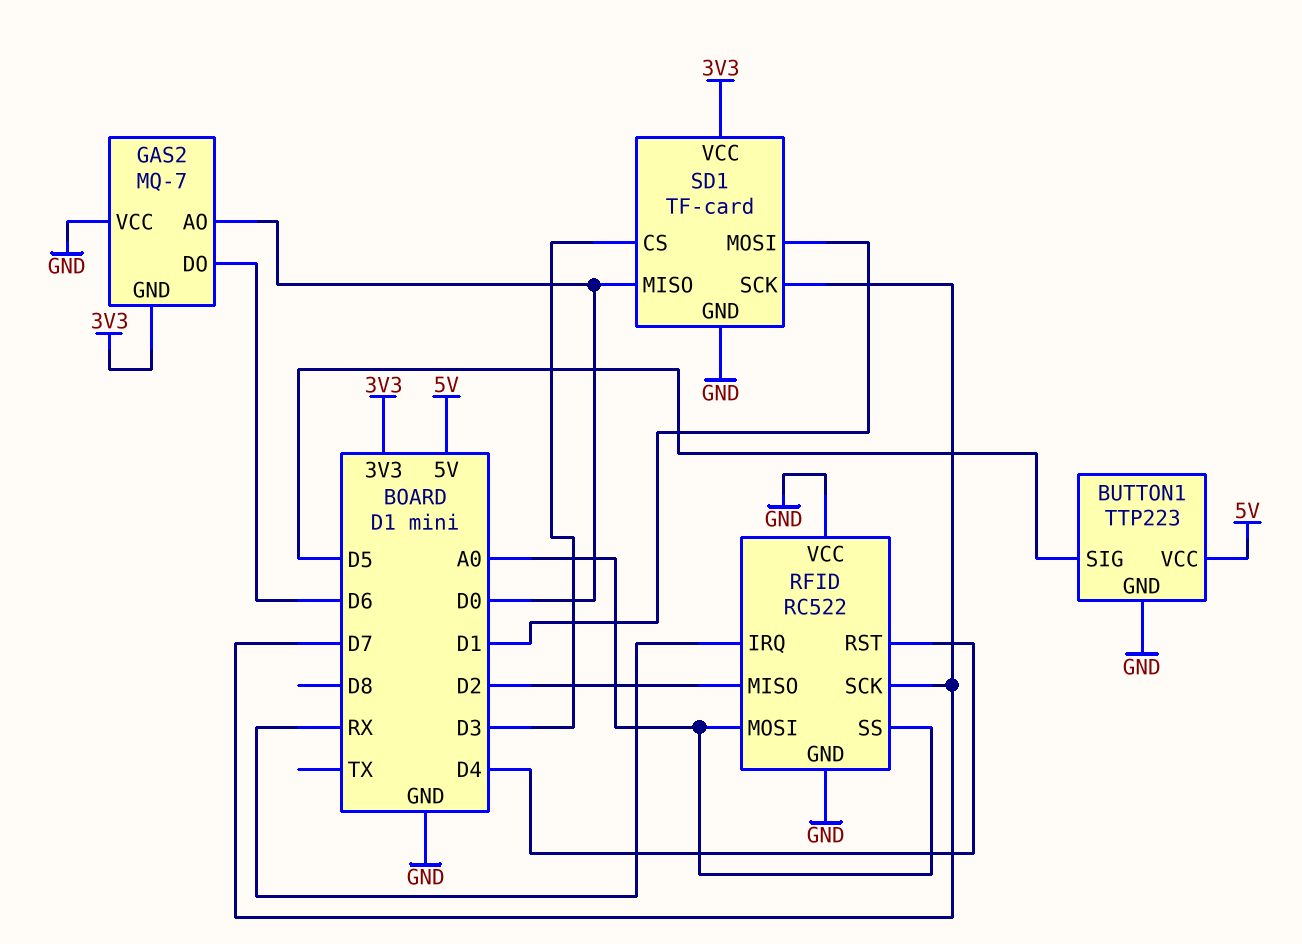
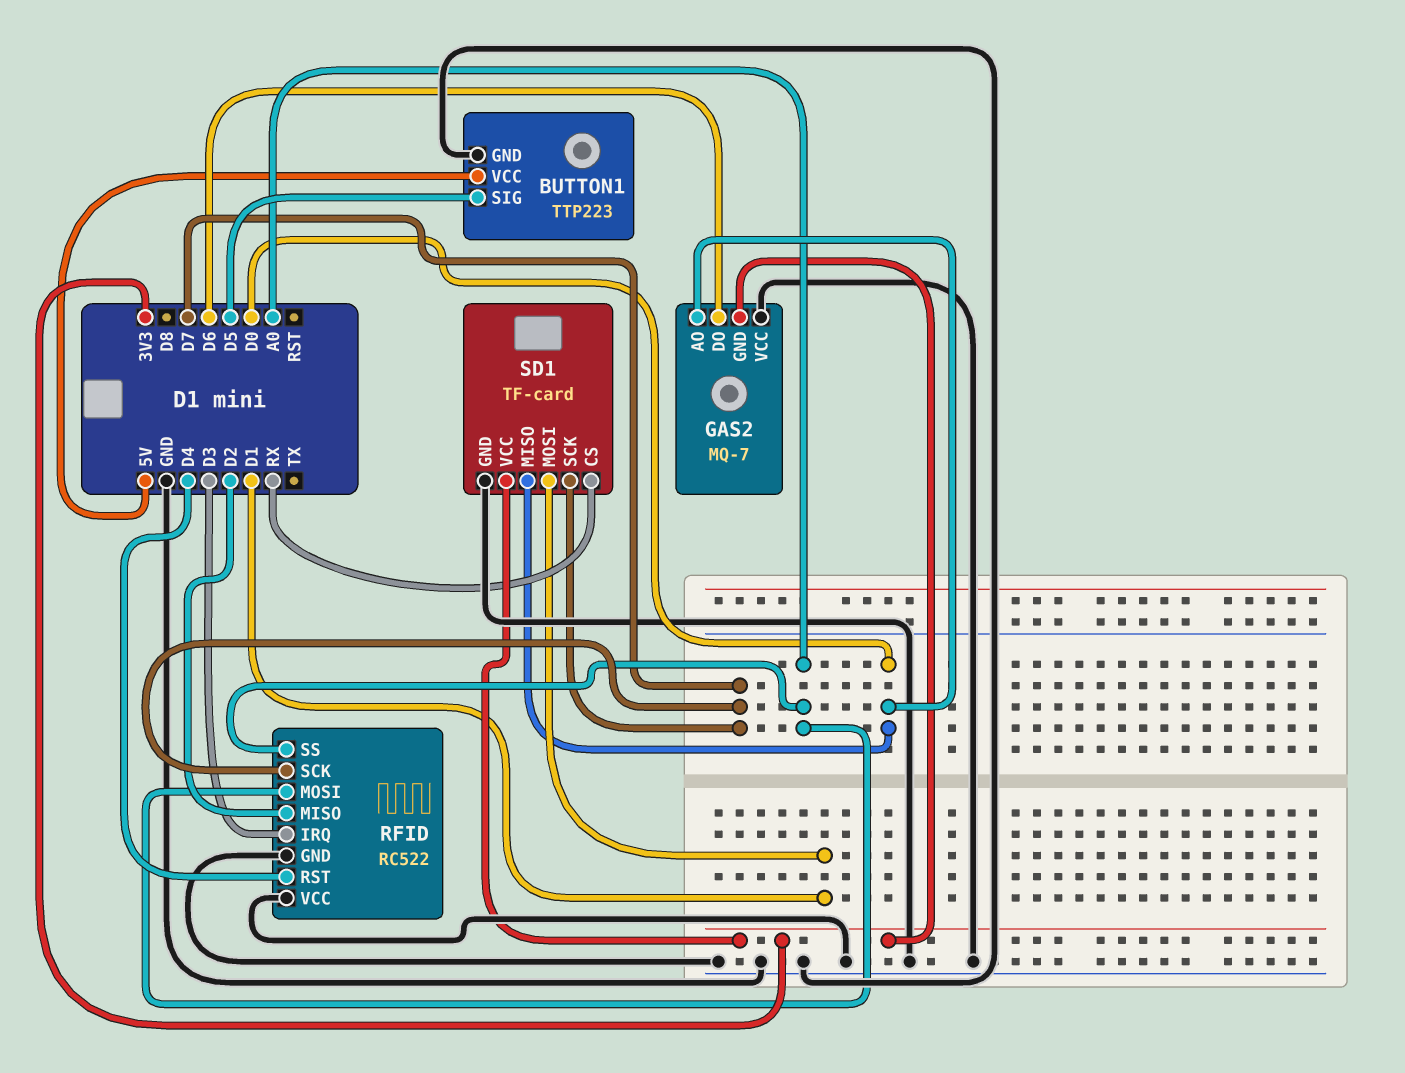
RFID pin IRQ: RX -> D3
SD1 pin CS: D3 -> RX

